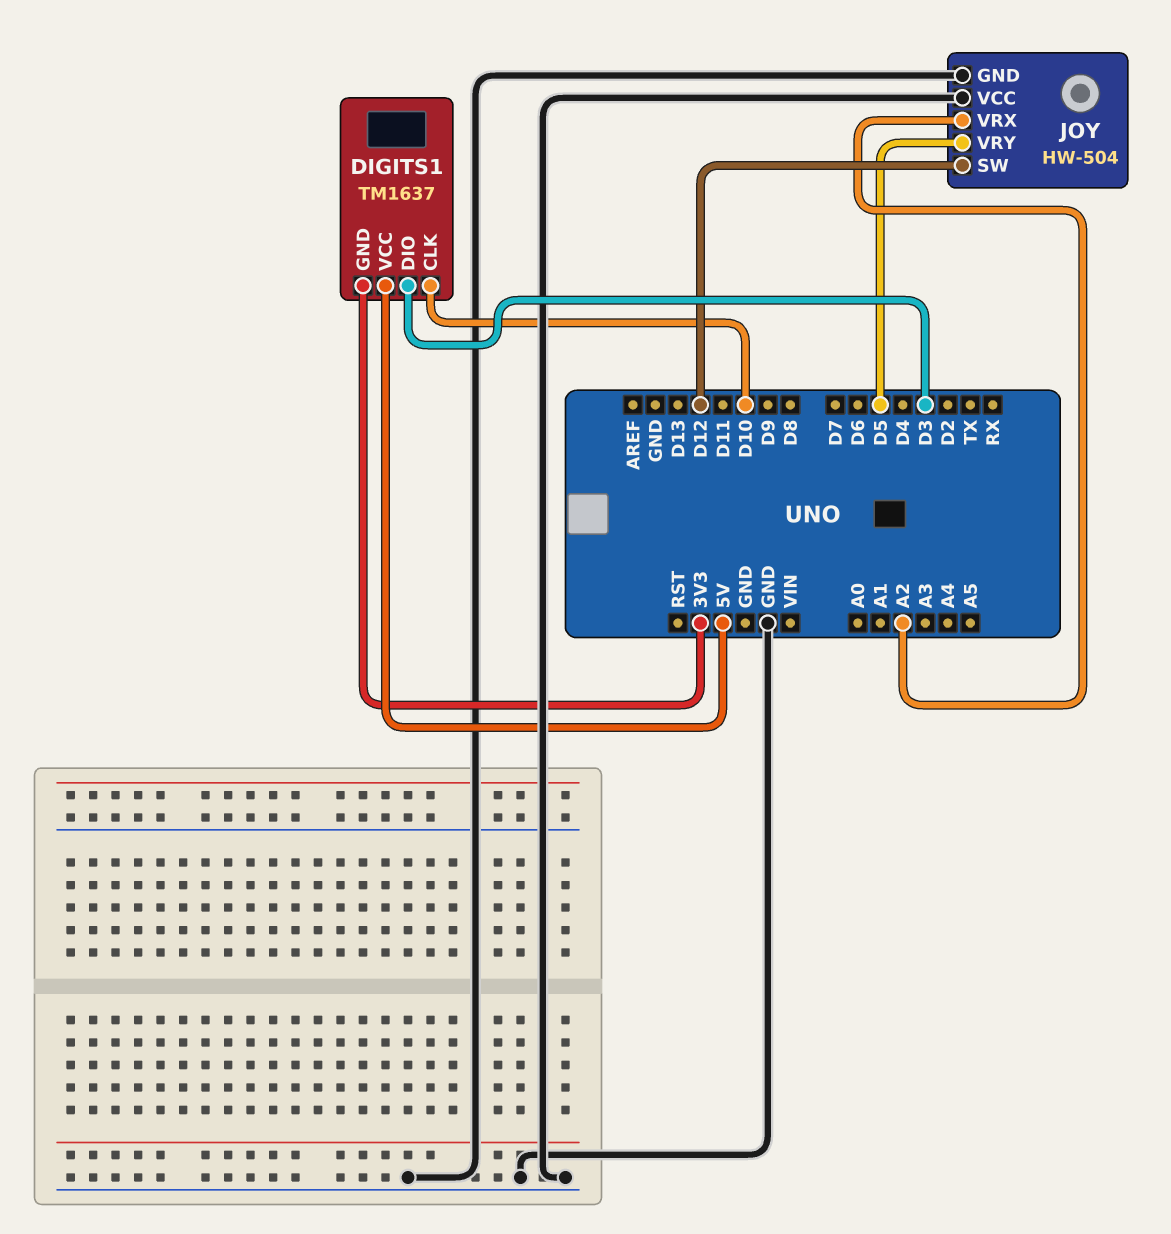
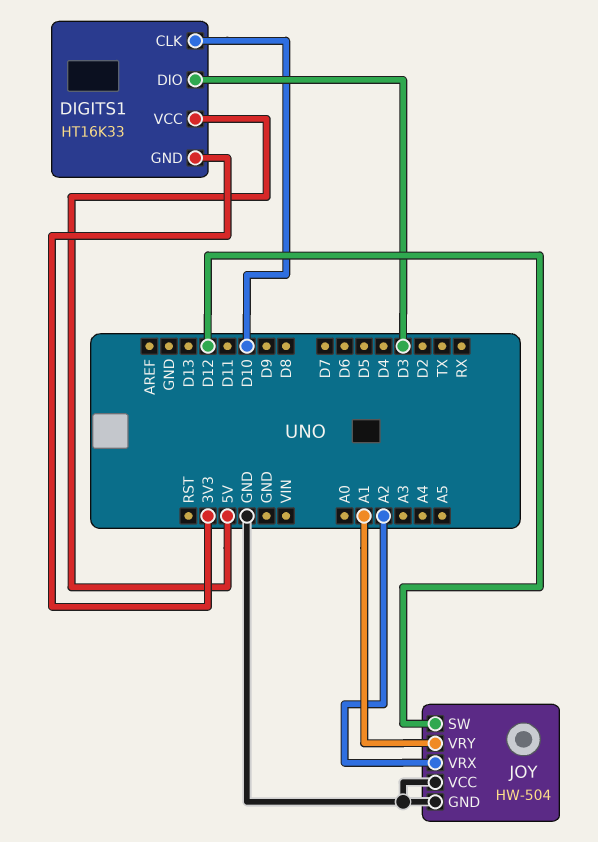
DIGITS1: TM1637 -> HT16K33
JOY pin VRY: D5 -> A1

